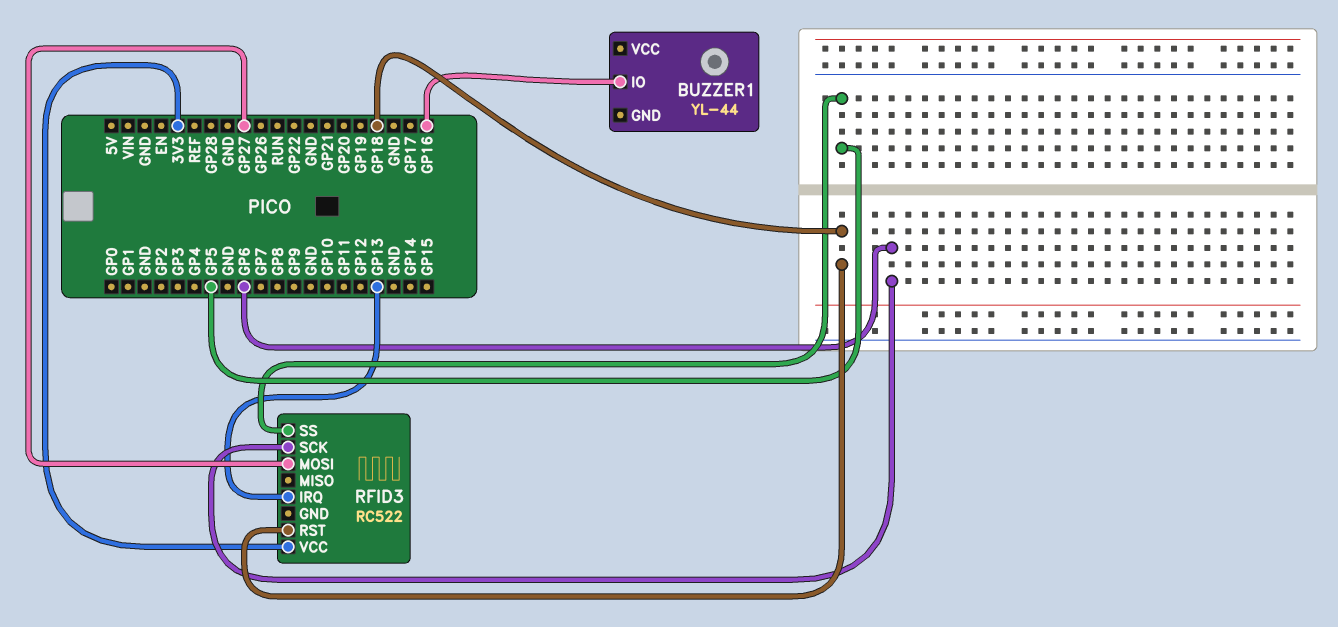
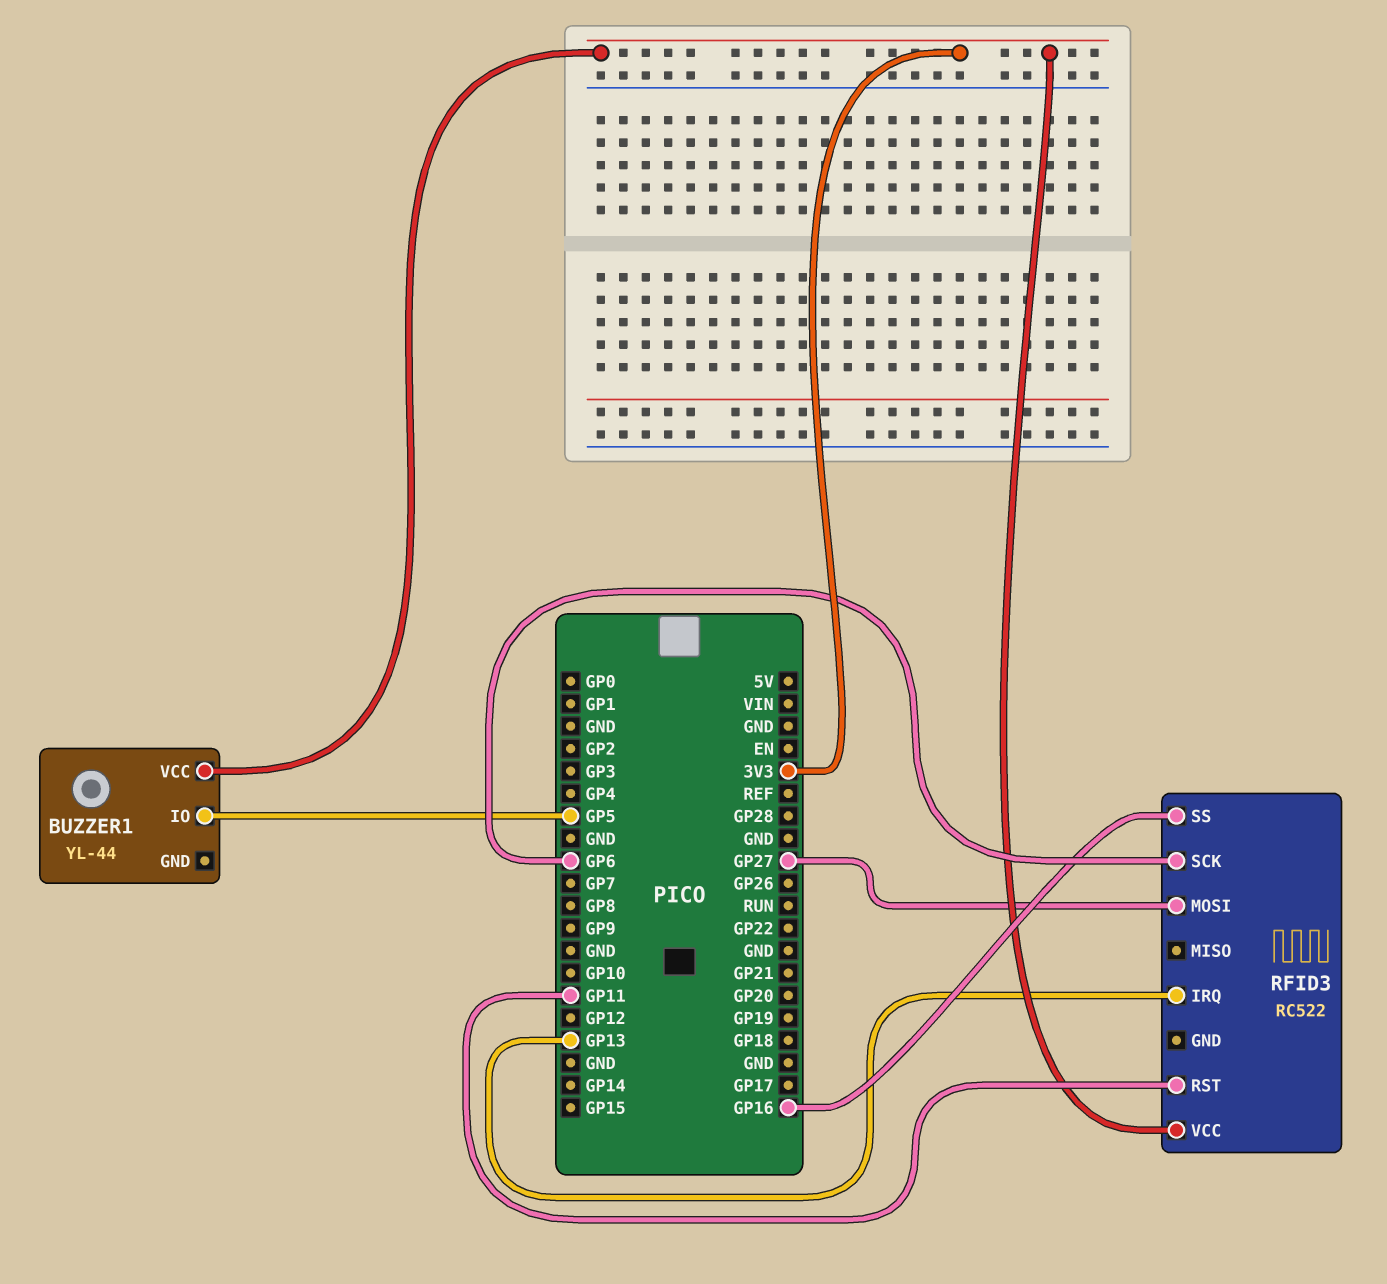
BUZZER1 pin IO: GP16 -> GP5
BUZZER1 pin VCC: none -> 3V3
RFID3 pin RST: GP18 -> GP11
RFID3 pin SS: GP5 -> GP16

